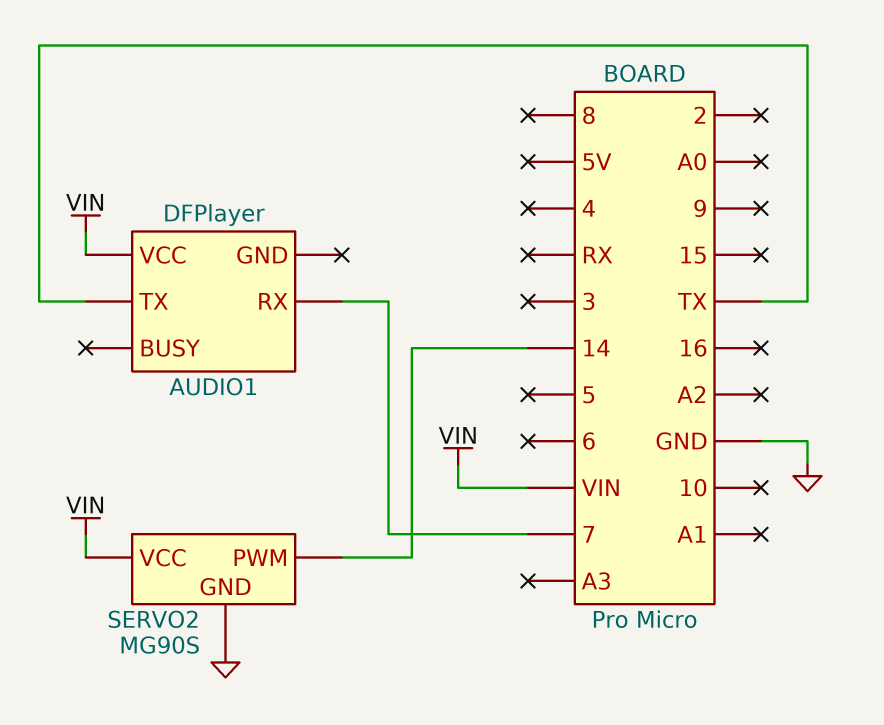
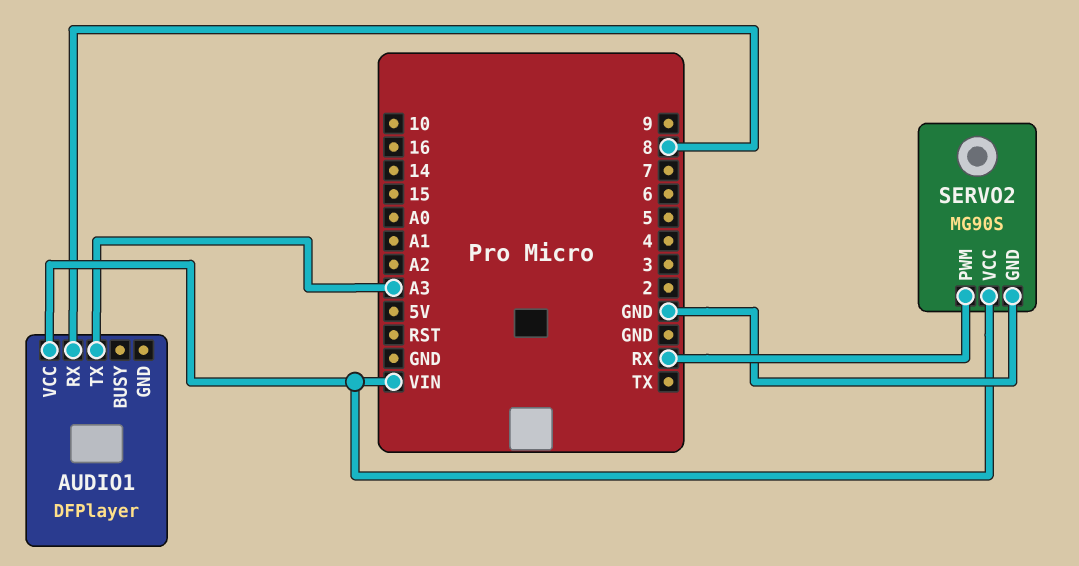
AUDIO1 pin RX: 7 -> 8
AUDIO1 pin TX: TX -> A3
SERVO2 pin PWM: 14 -> RX

